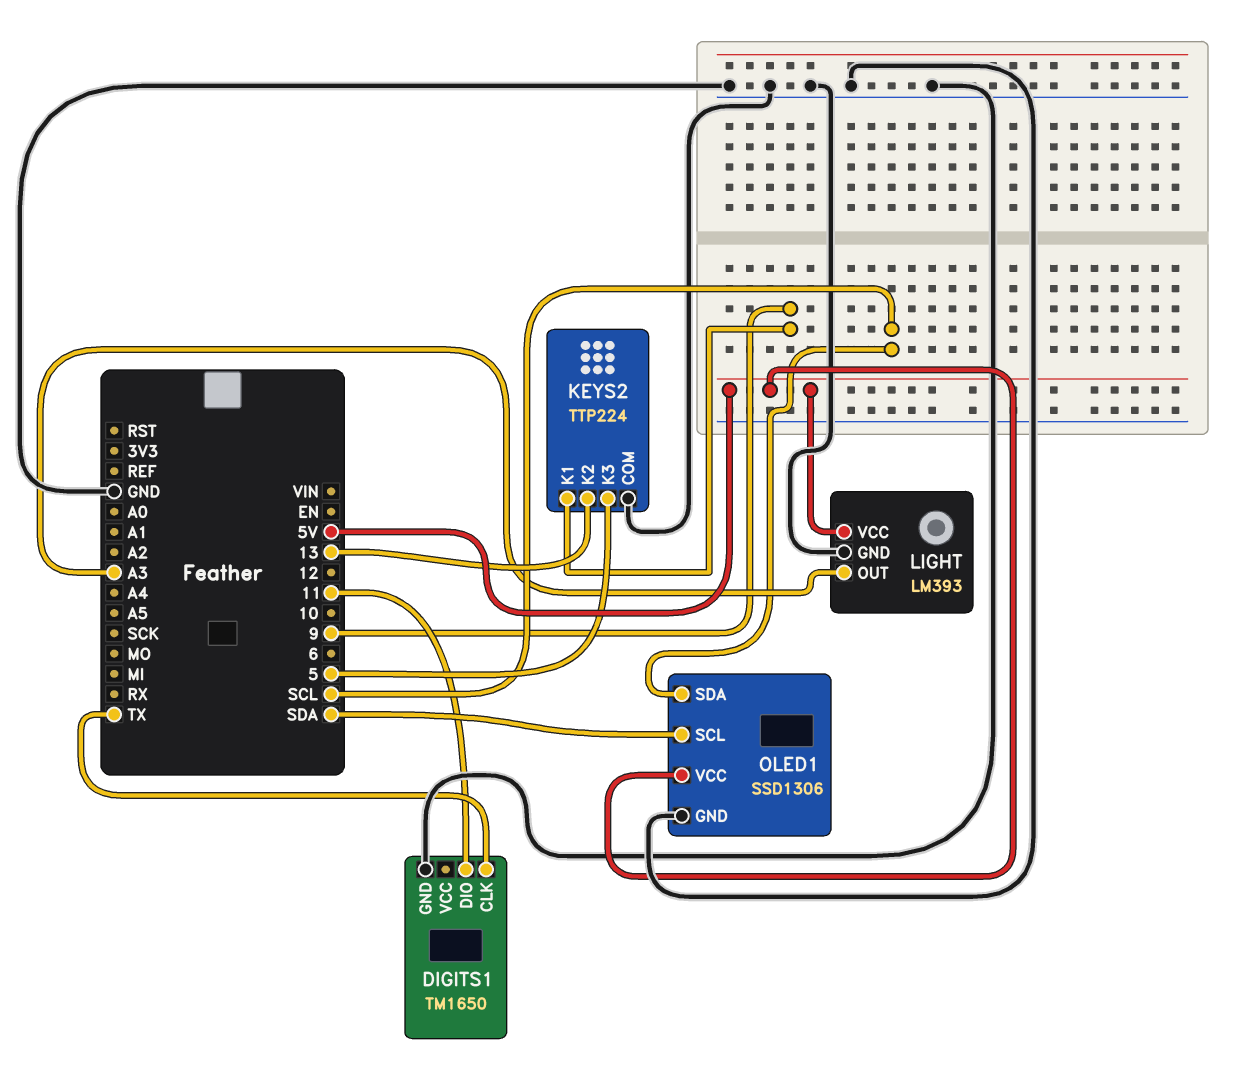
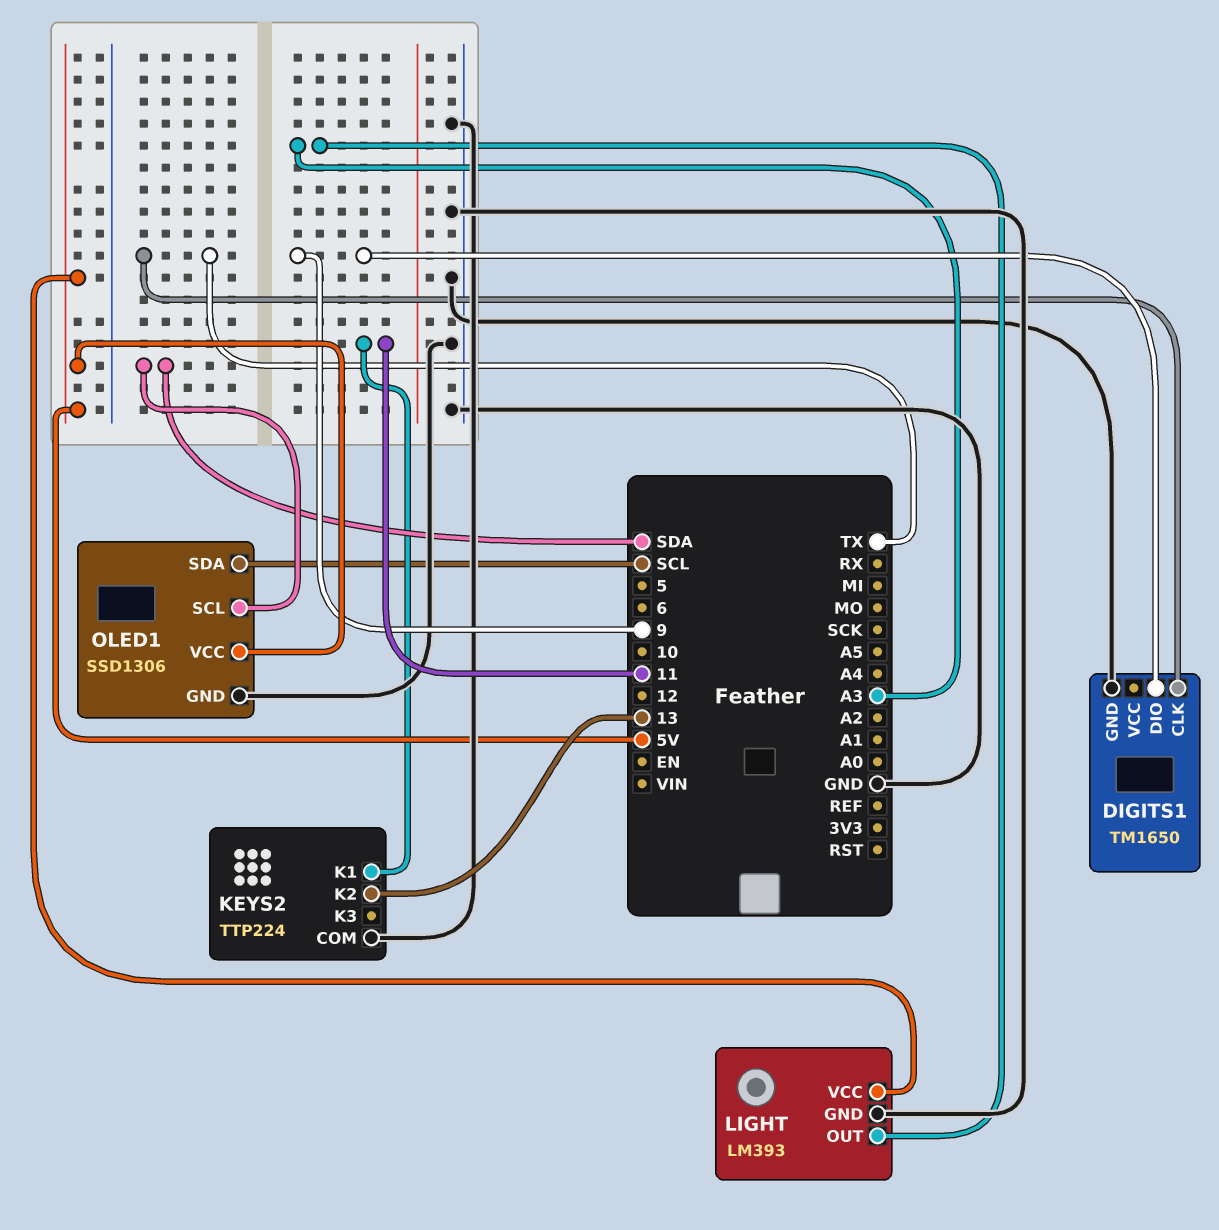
DIGITS1 pin DIO: 11 -> 9
KEYS2 pin K1: 9 -> 11
KEYS2 pin K3: 5 -> none

